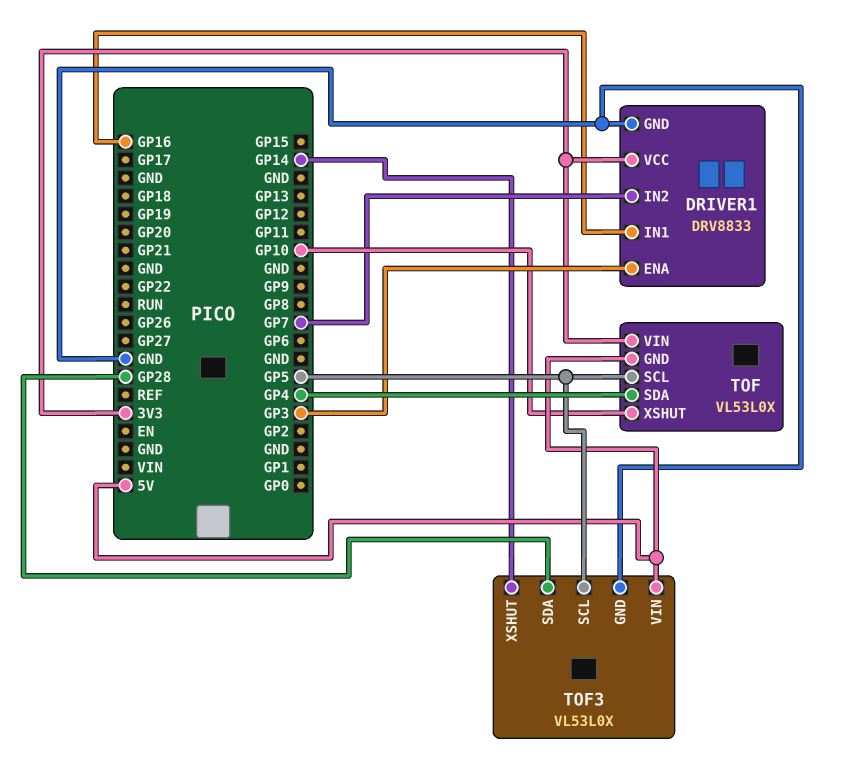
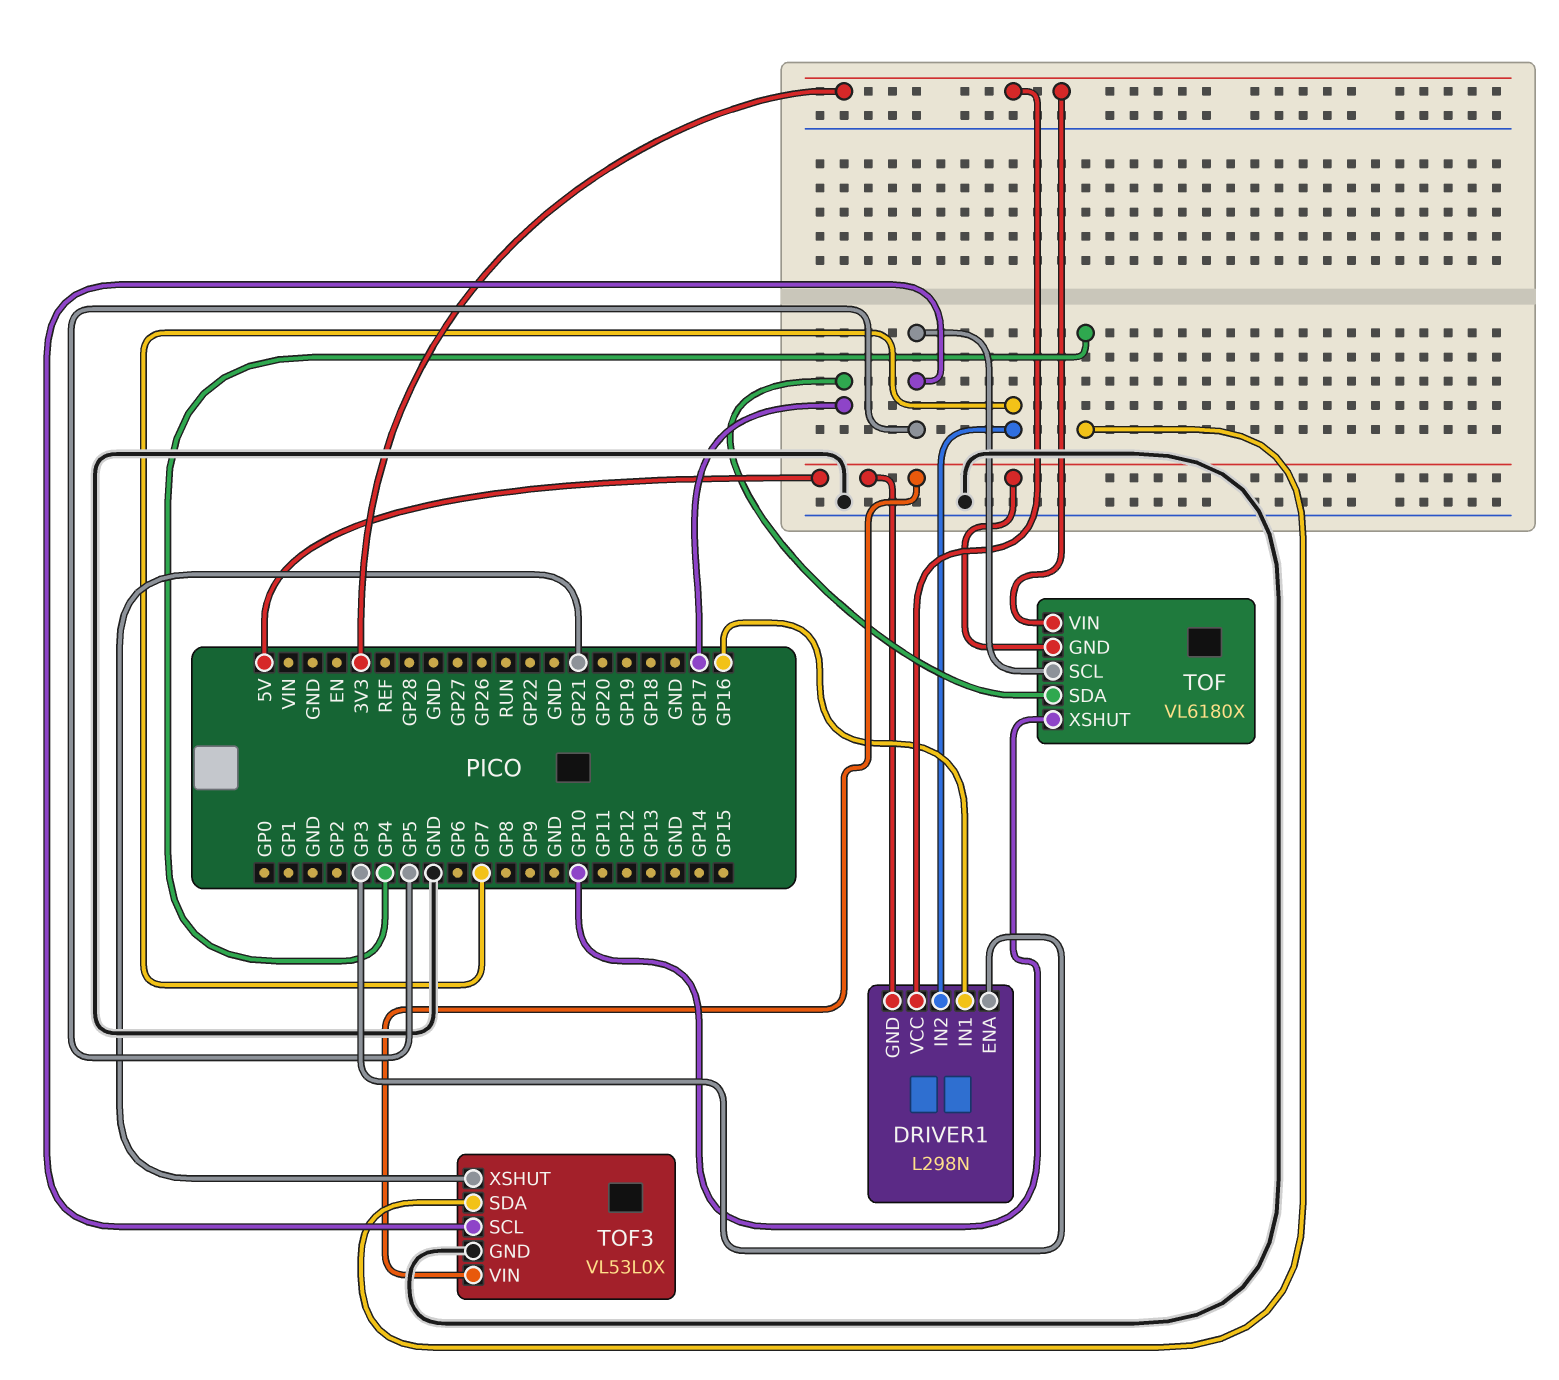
DRIVER1: DRV8833 -> L298N
DRIVER1 pin GND: GND -> 5V
TOF: VL53L0X -> VL6180X
TOF pin SDA: GP4 -> GP17
TOF3 pin SDA: GP28 -> GP4
TOF3 pin XSHUT: GP14 -> GP21

